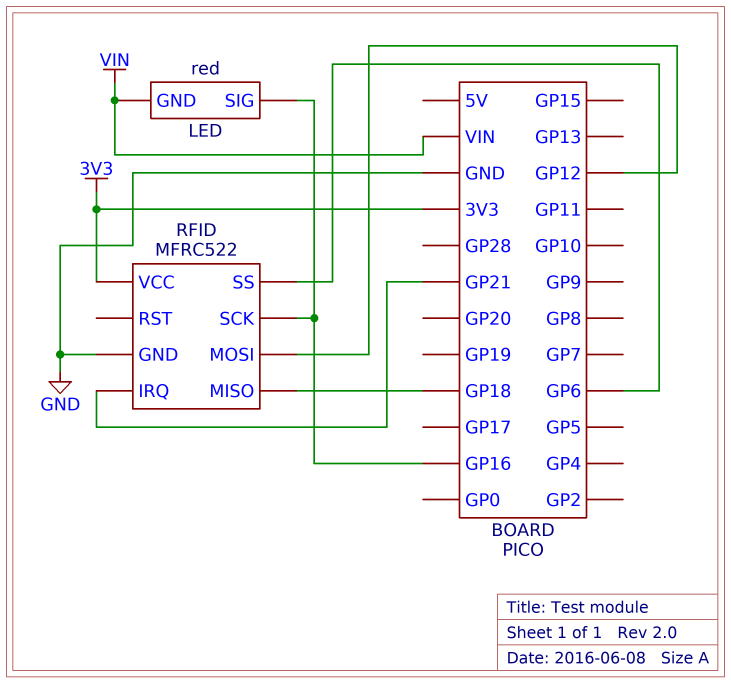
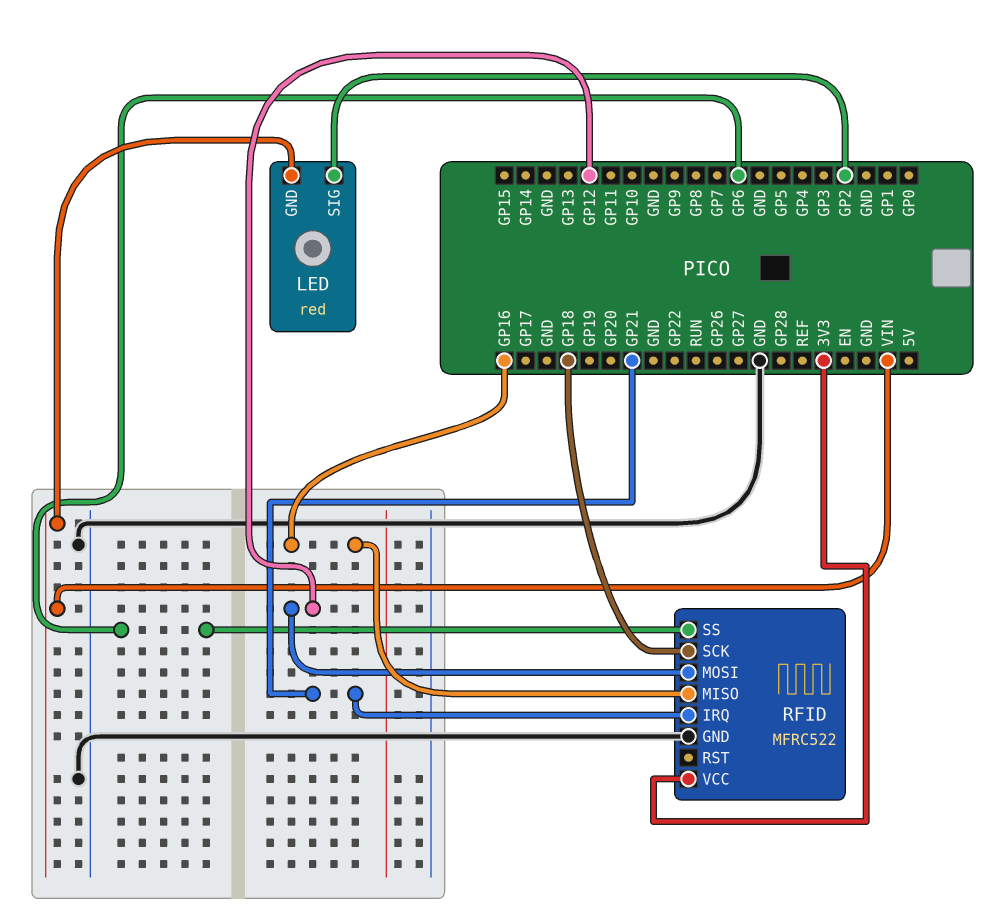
LED pin SIG: GP16 -> GP2
RFID pin MISO: GP18 -> GP16
RFID pin SCK: GP16 -> GP18

